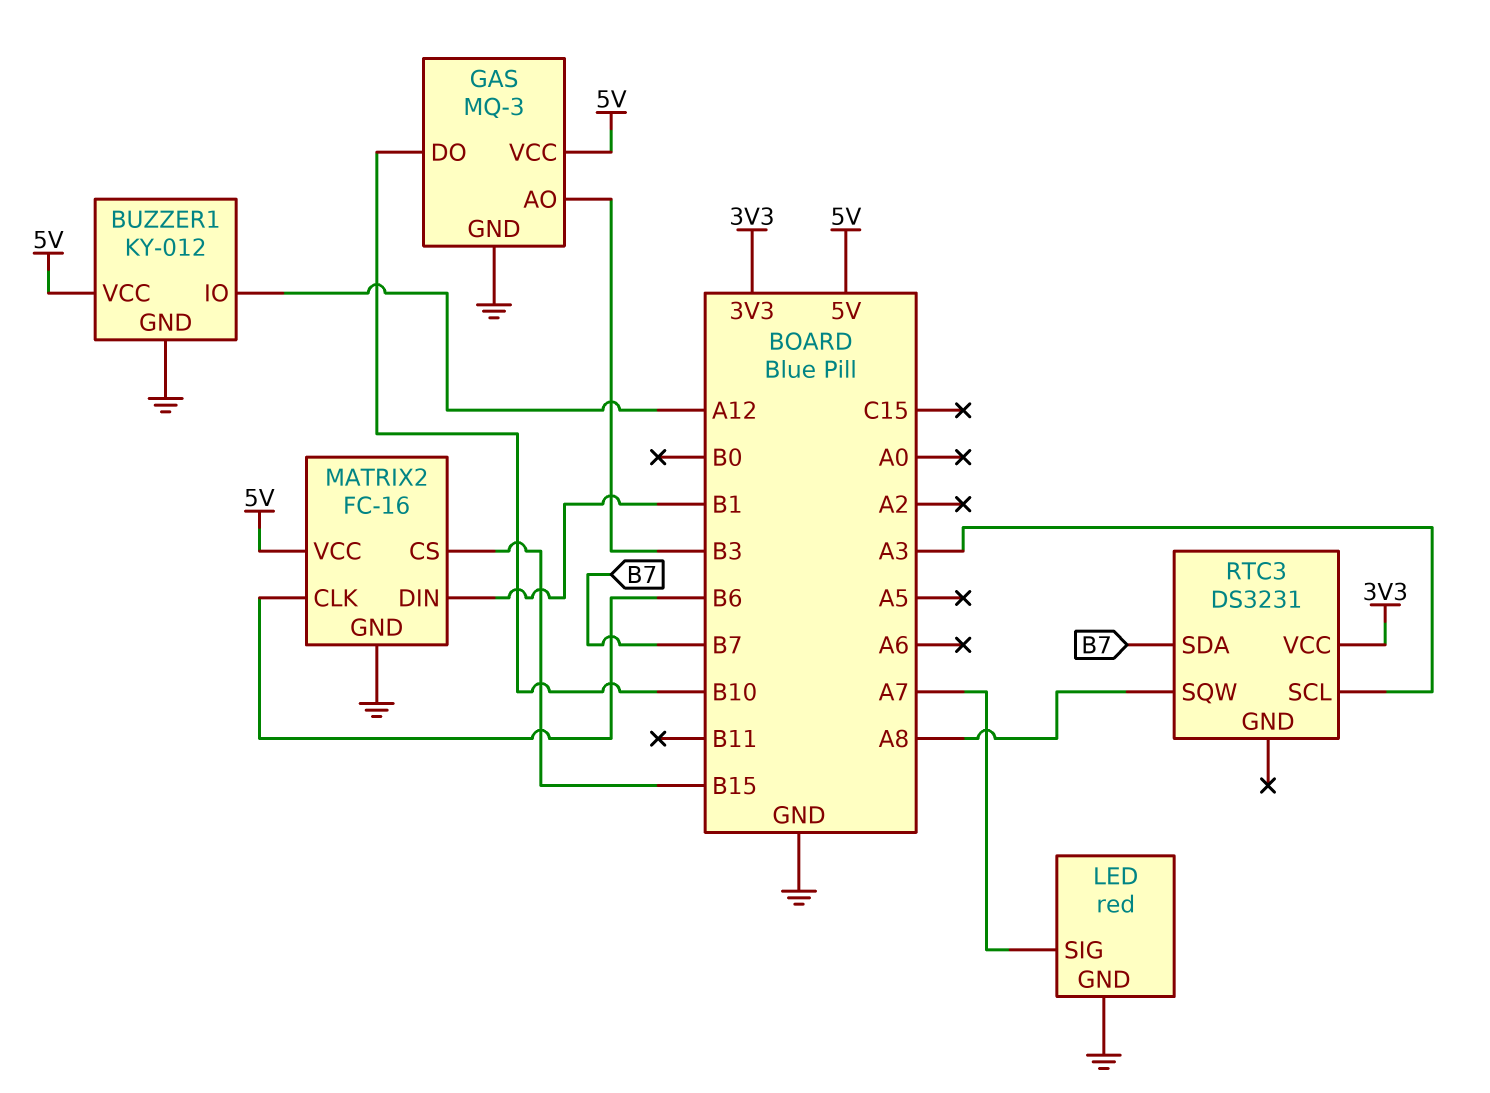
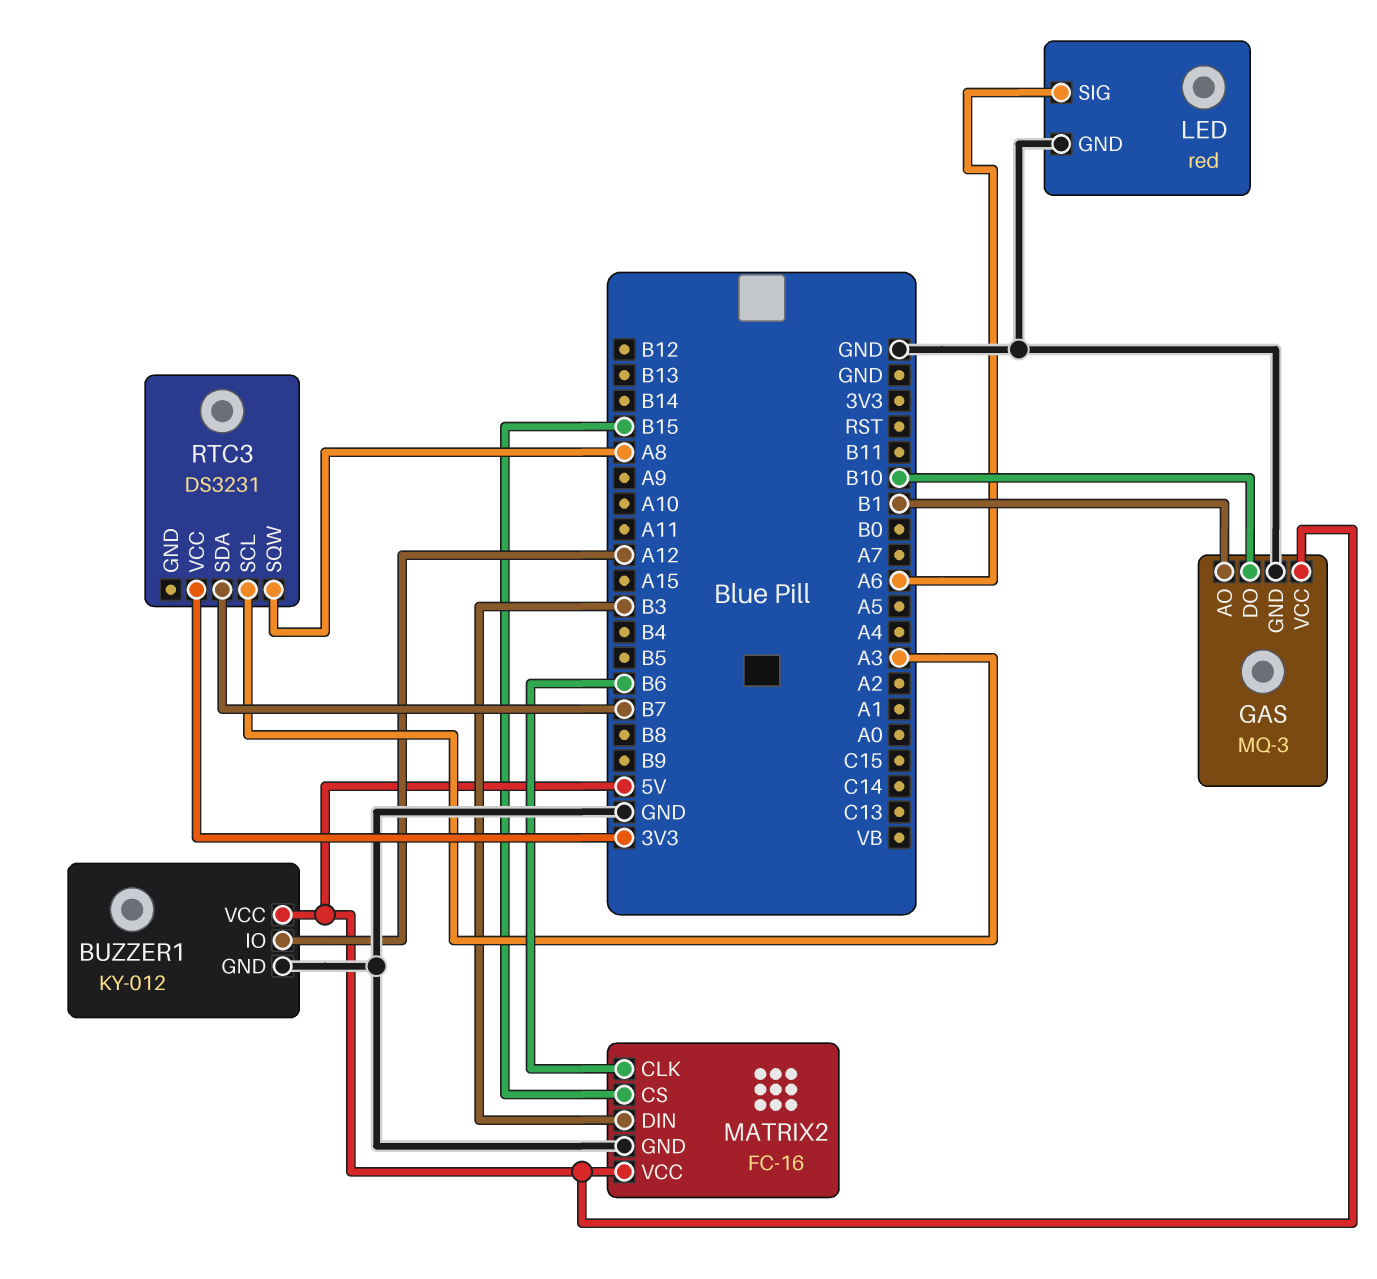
GAS pin AO: B3 -> B1
LED pin SIG: A7 -> A6
MATRIX2 pin DIN: B1 -> B3

